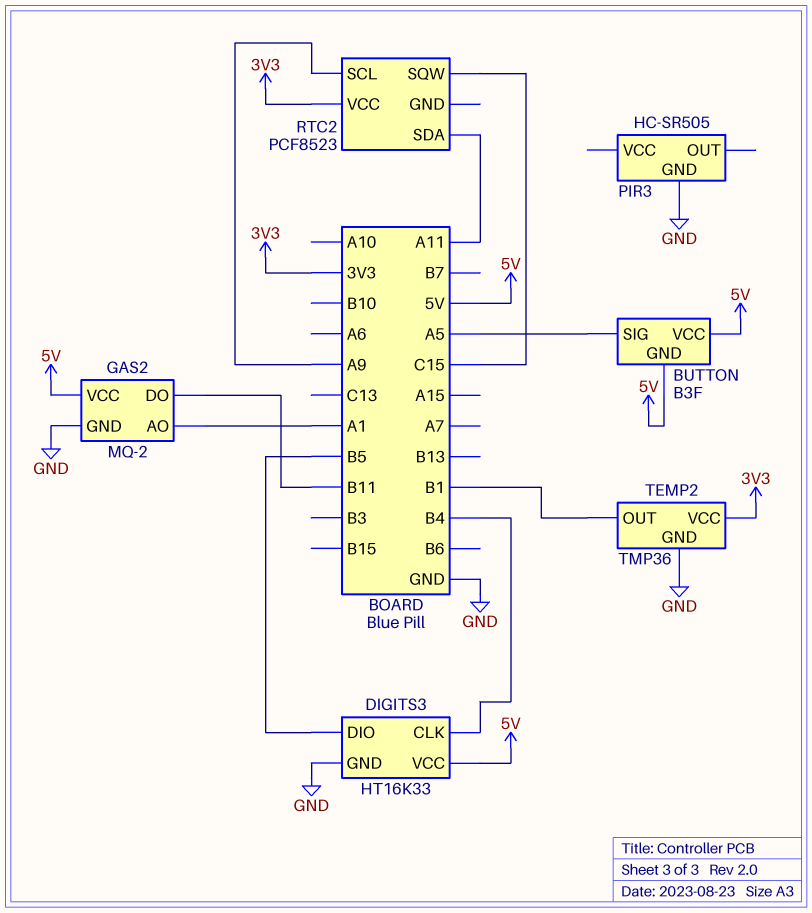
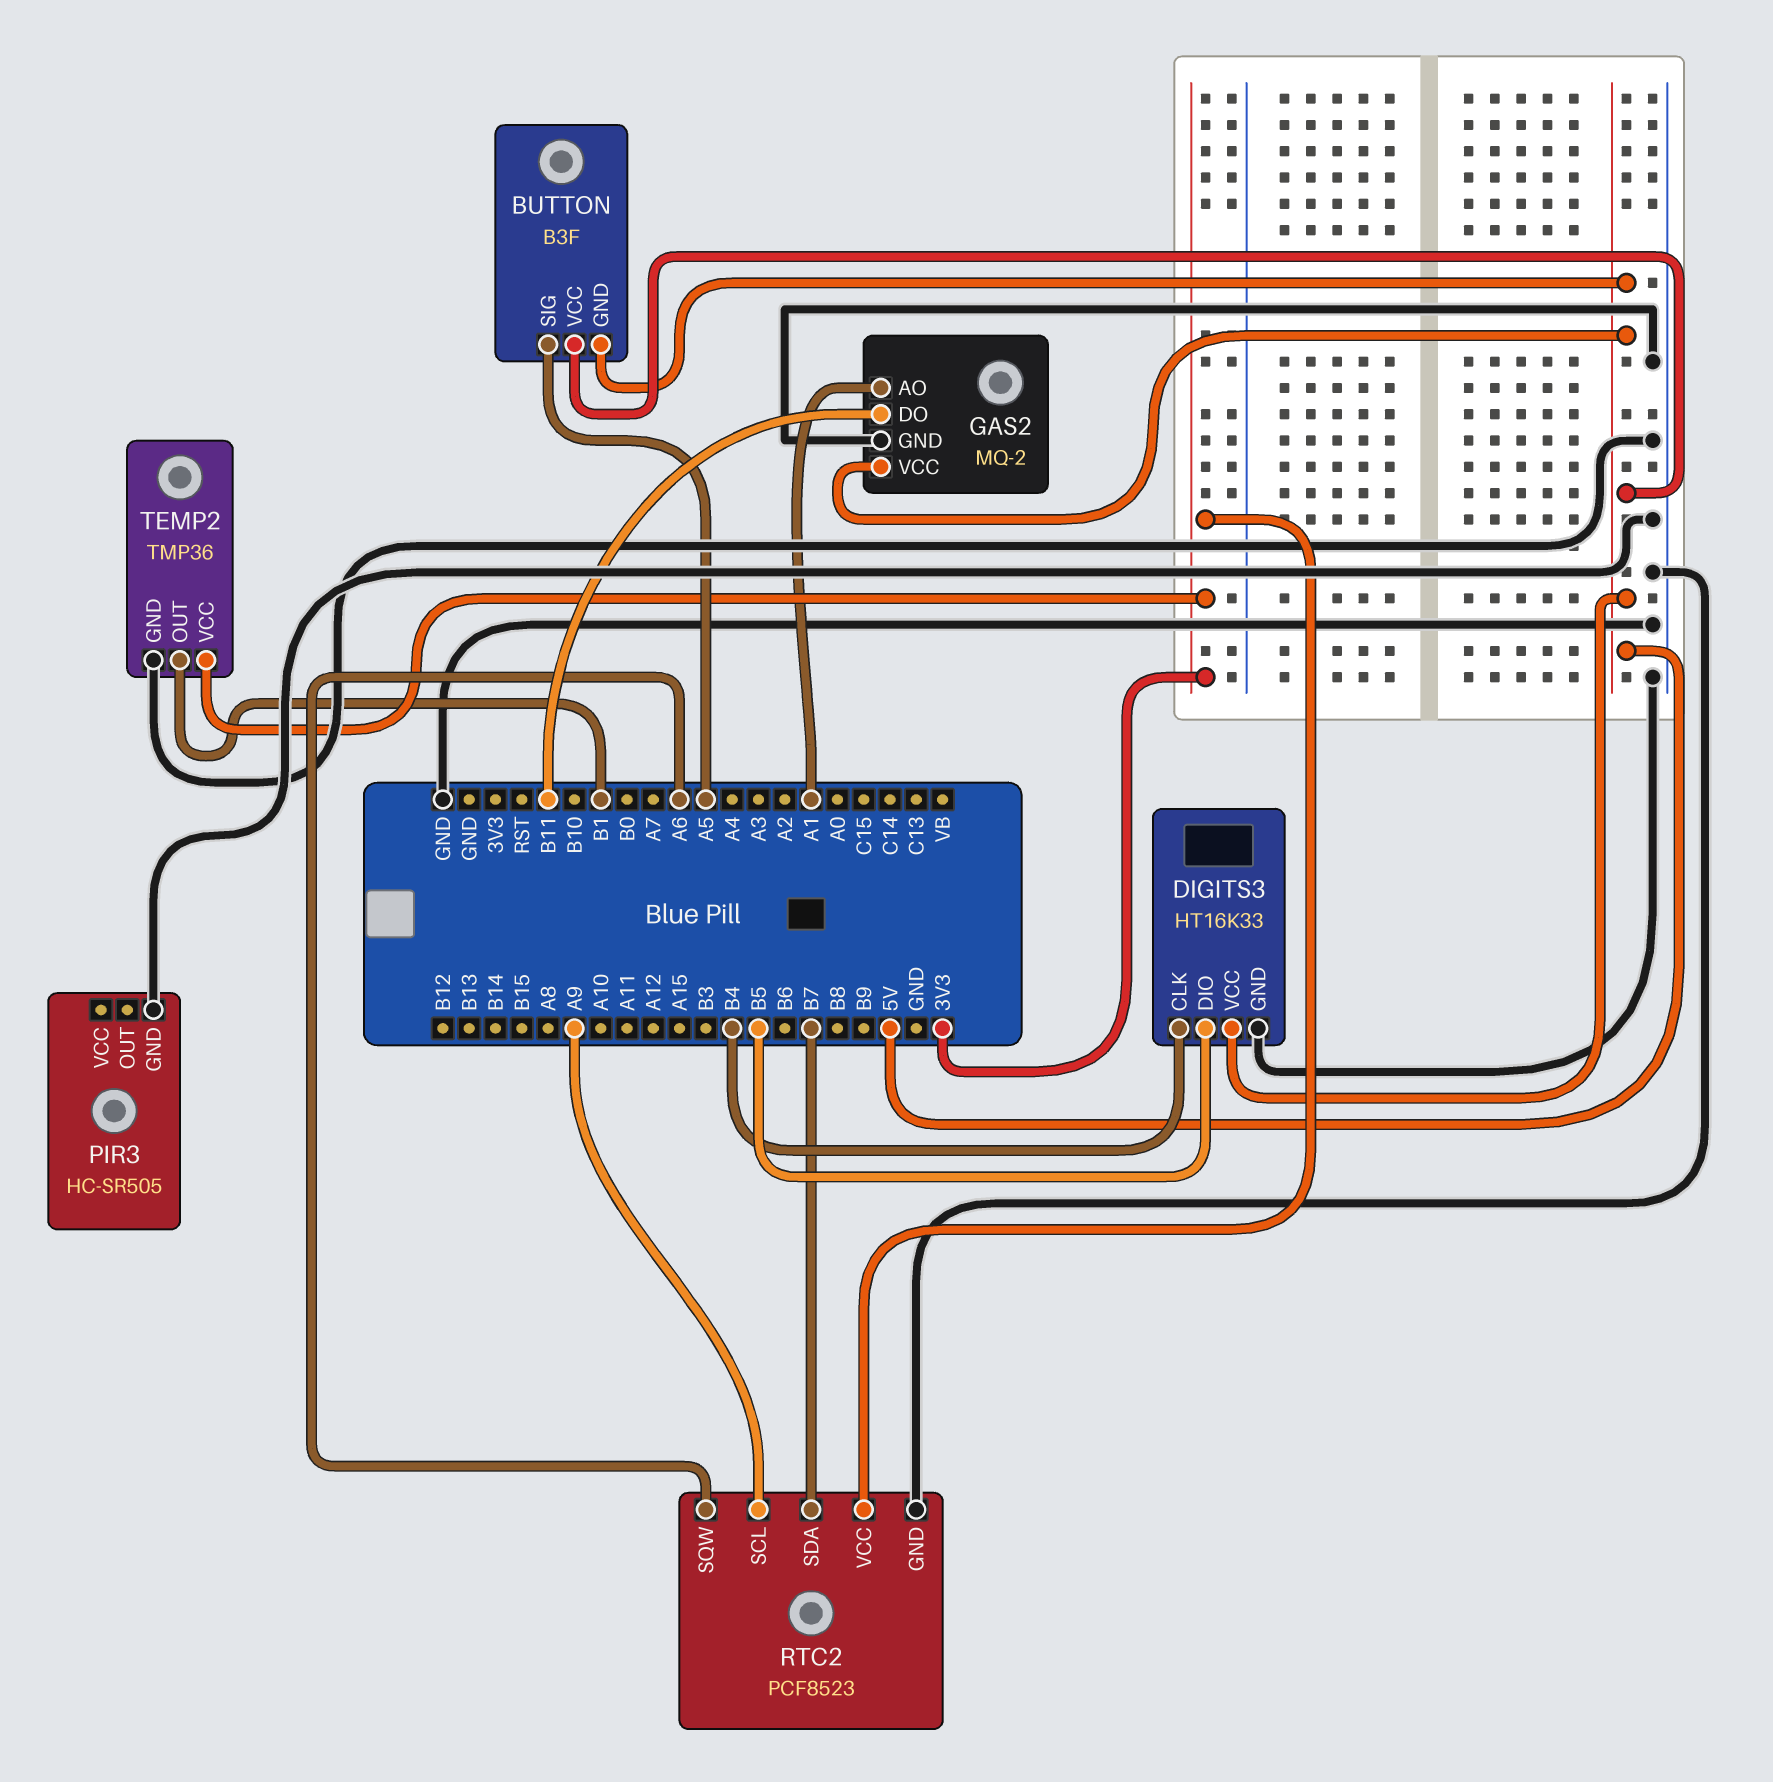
RTC2 pin GND: none -> GND
RTC2 pin SDA: A11 -> B7
RTC2 pin SQW: C15 -> A6

